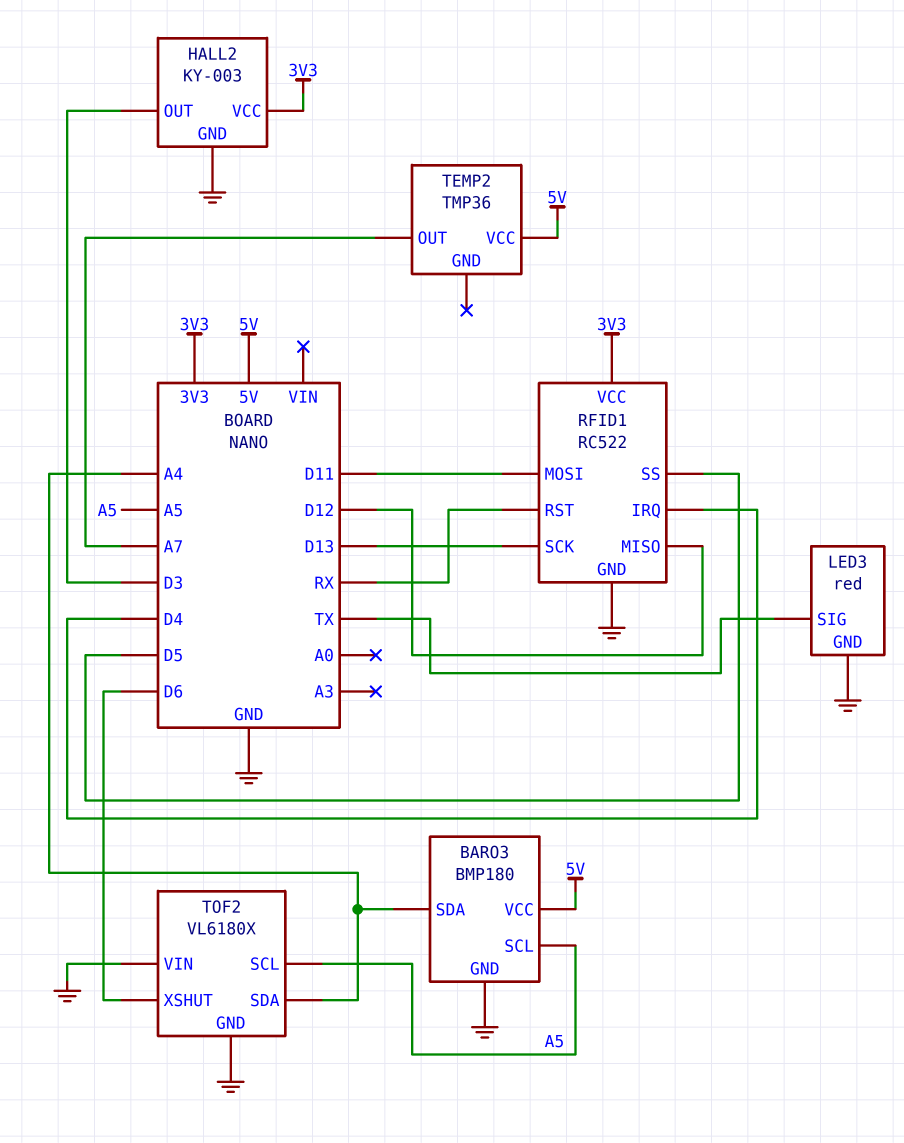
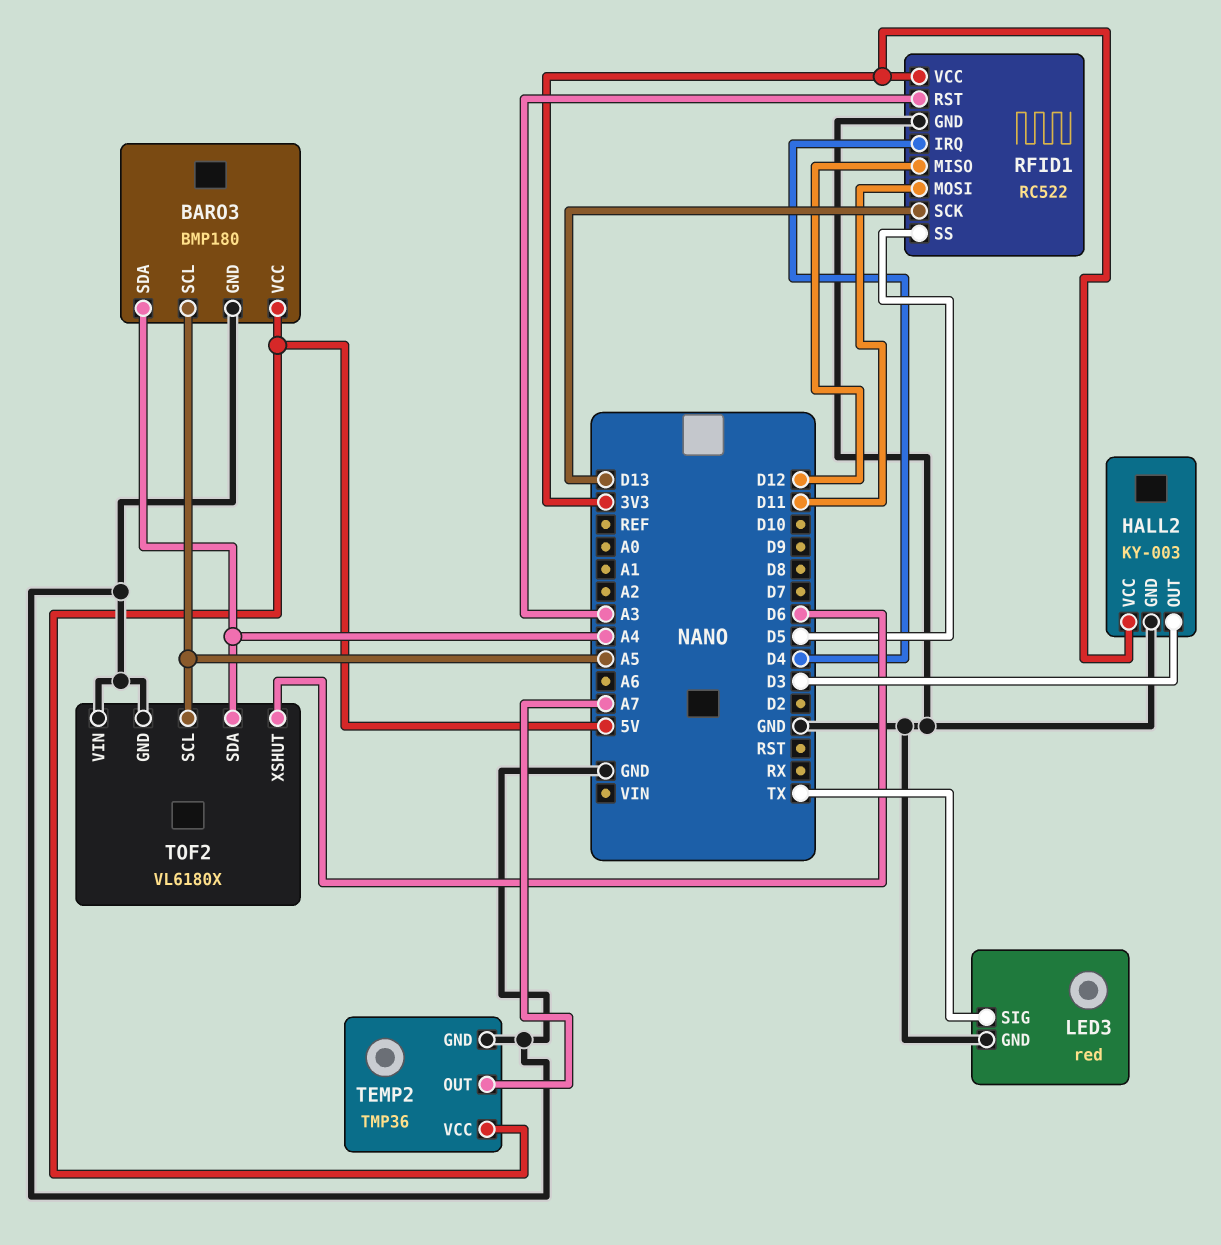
RFID1 pin RST: RX -> A3
TEMP2 pin GND: none -> GND

